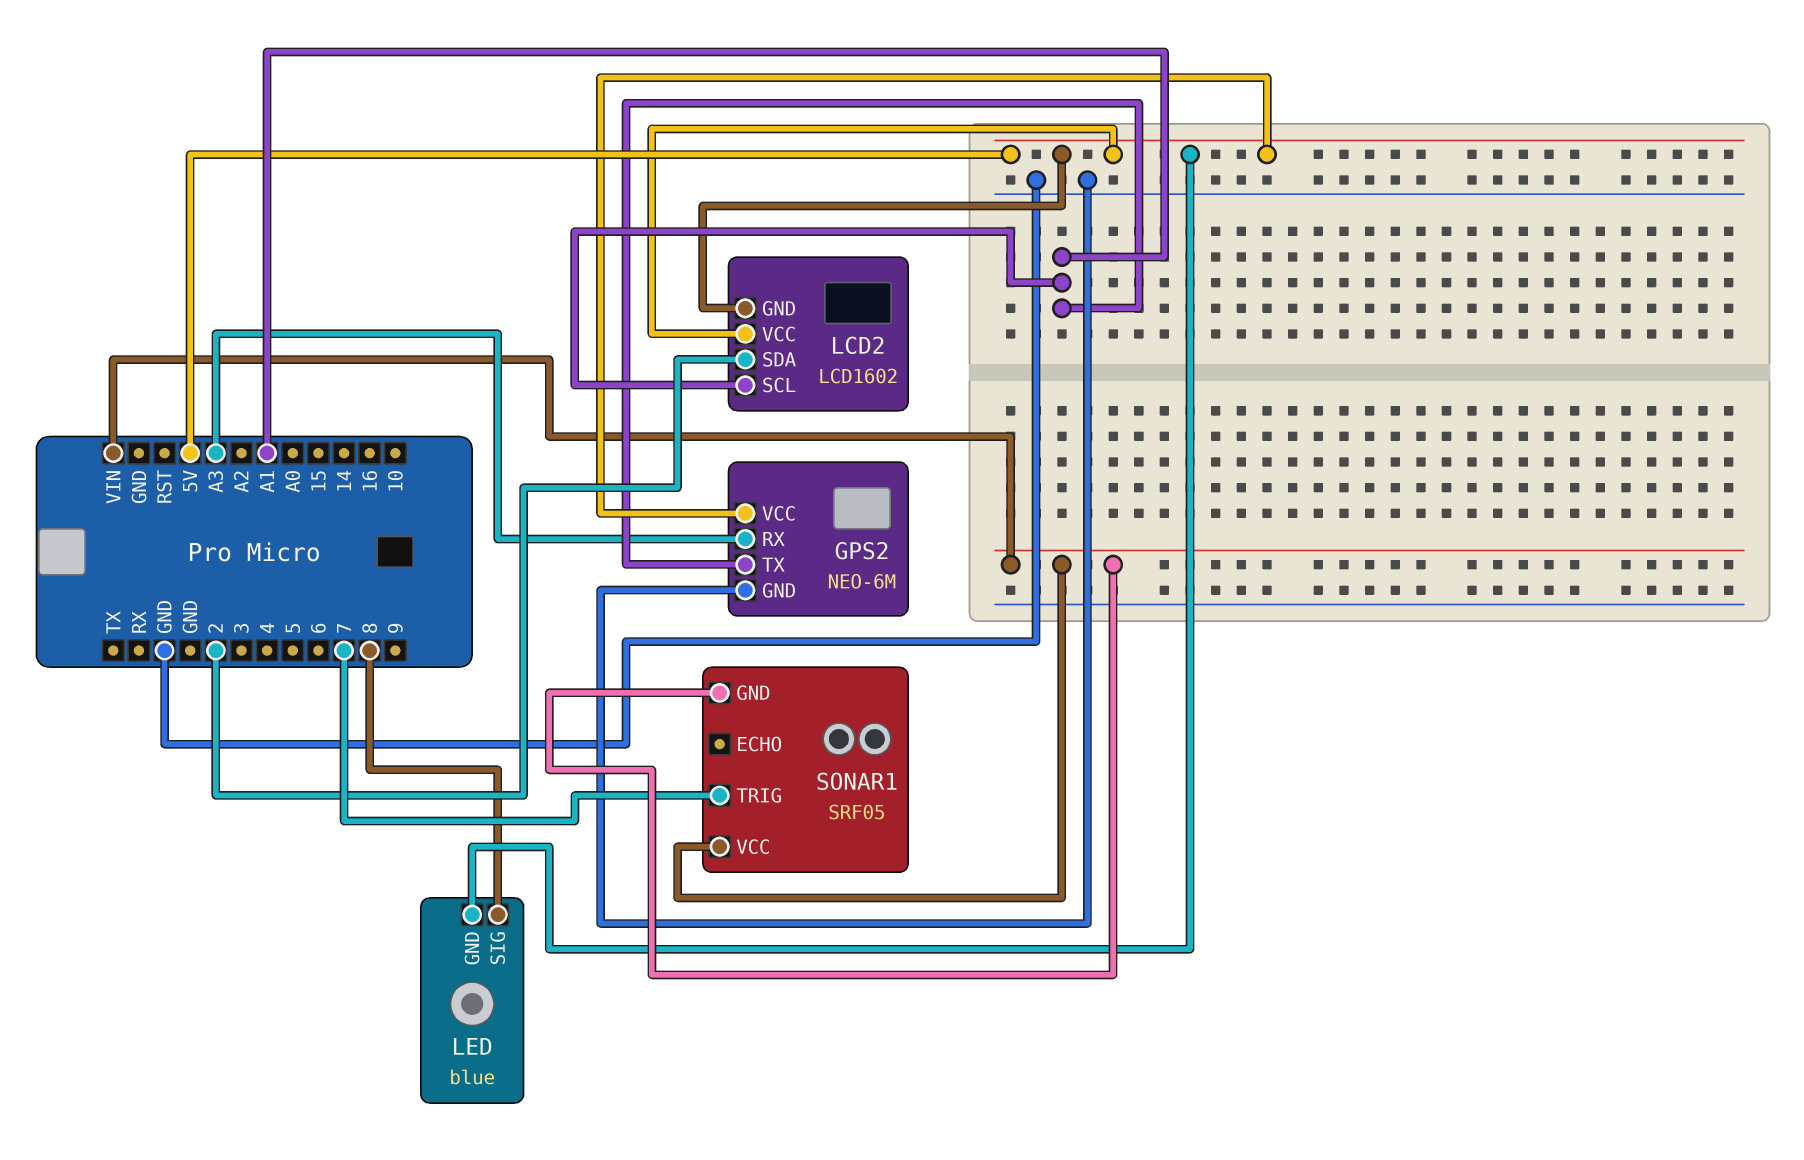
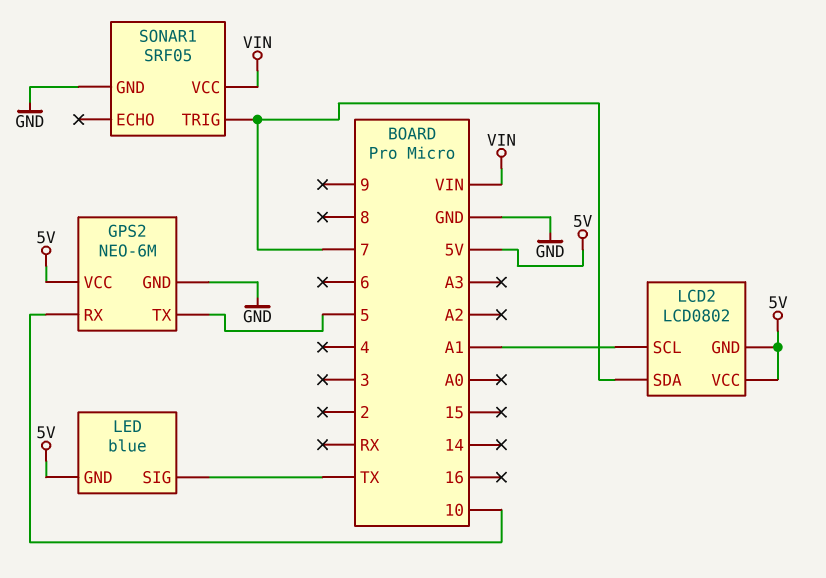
GPS2 pin RX: A3 -> 10
GPS2 pin TX: A1 -> 5
LCD2: LCD1602 -> LCD0802
LCD2 pin SDA: 2 -> 7
LED pin SIG: 8 -> TX
SONAR1 pin GND: VIN -> GND

